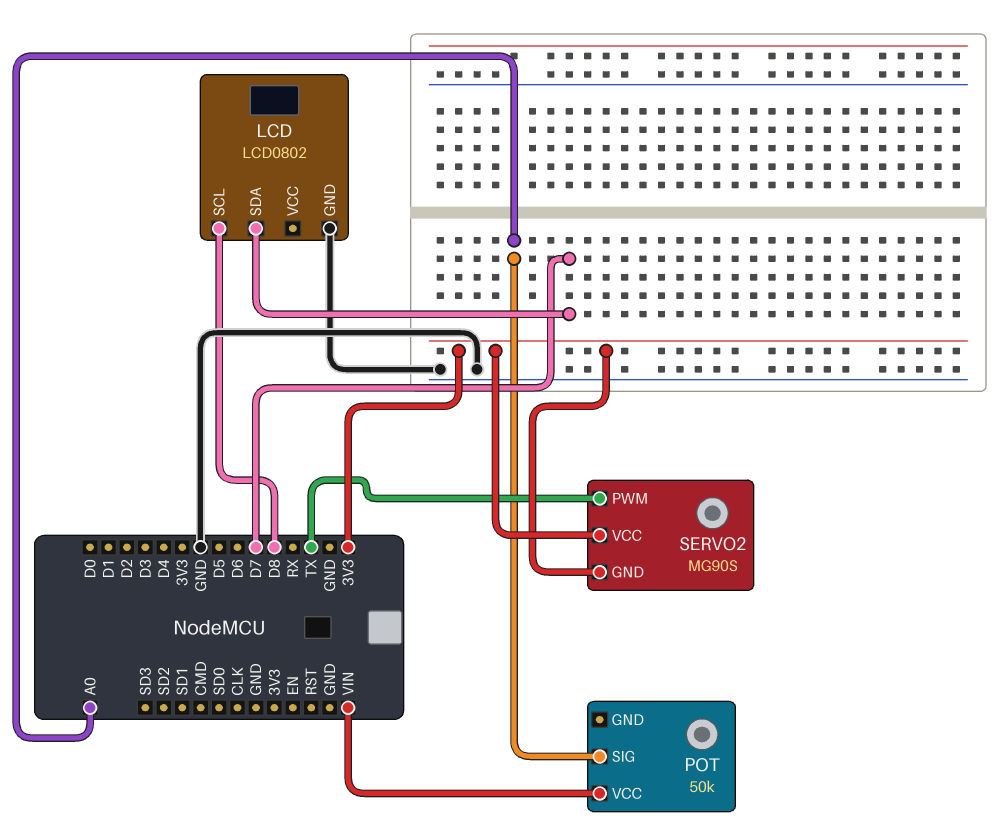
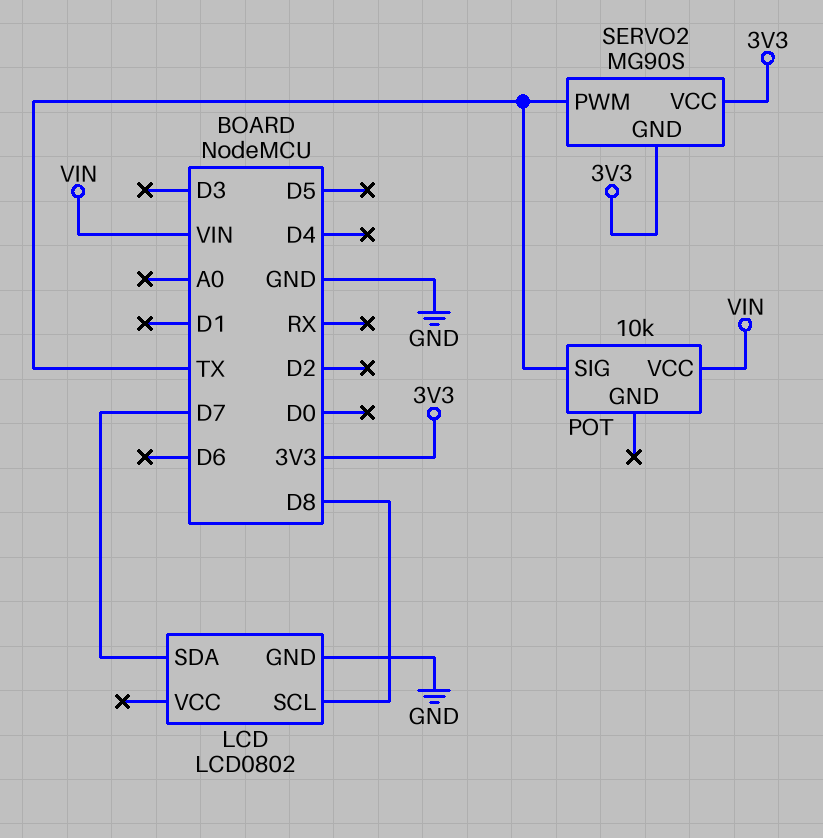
POT: 50k -> 10k
POT pin SIG: A0 -> TX

